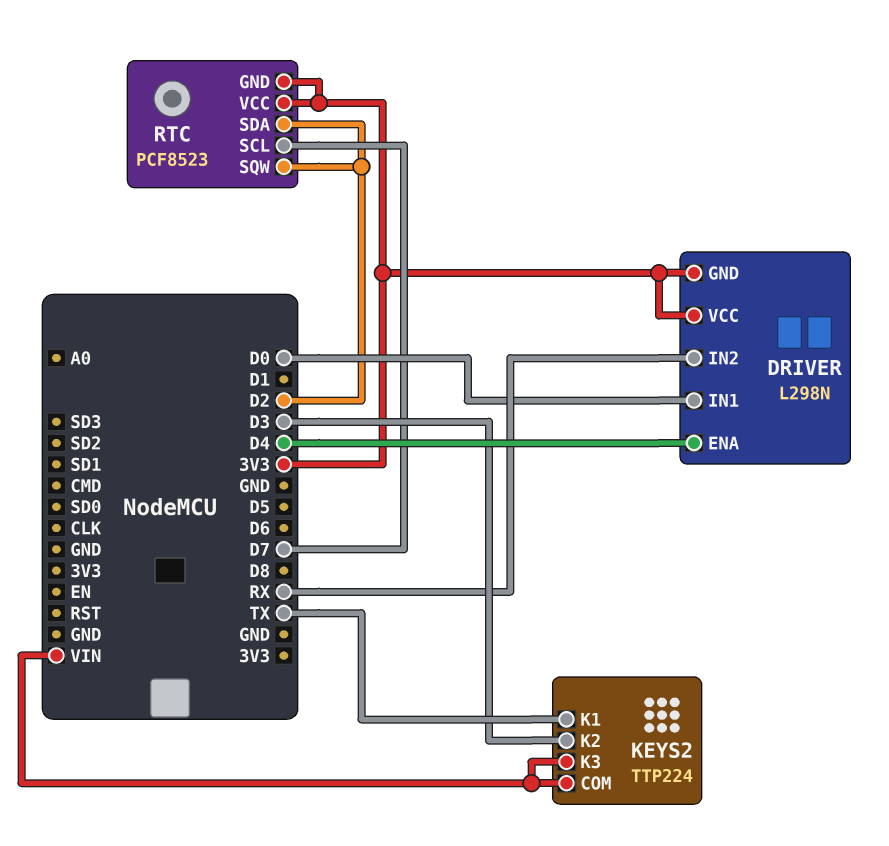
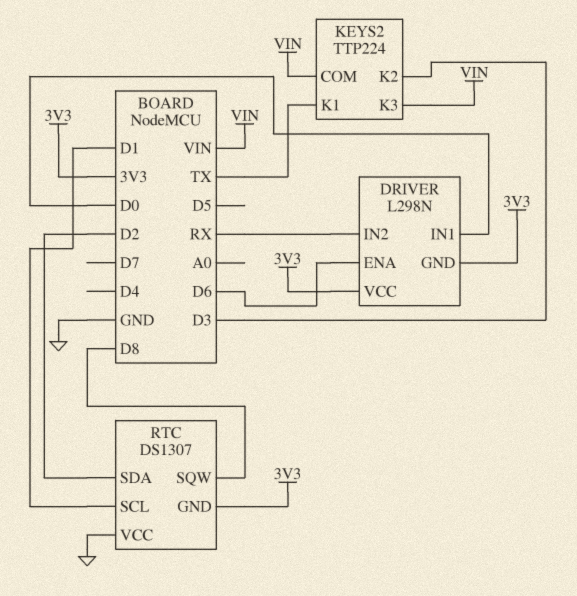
DRIVER pin ENA: D4 -> D6
RTC: PCF8523 -> DS1307
RTC pin SCL: D7 -> D1
RTC pin SQW: D2 -> D8
RTC pin VCC: 3V3 -> GND

